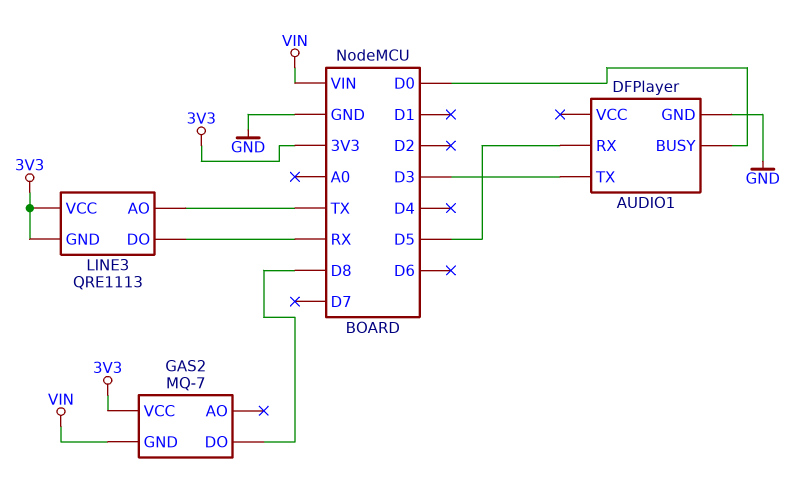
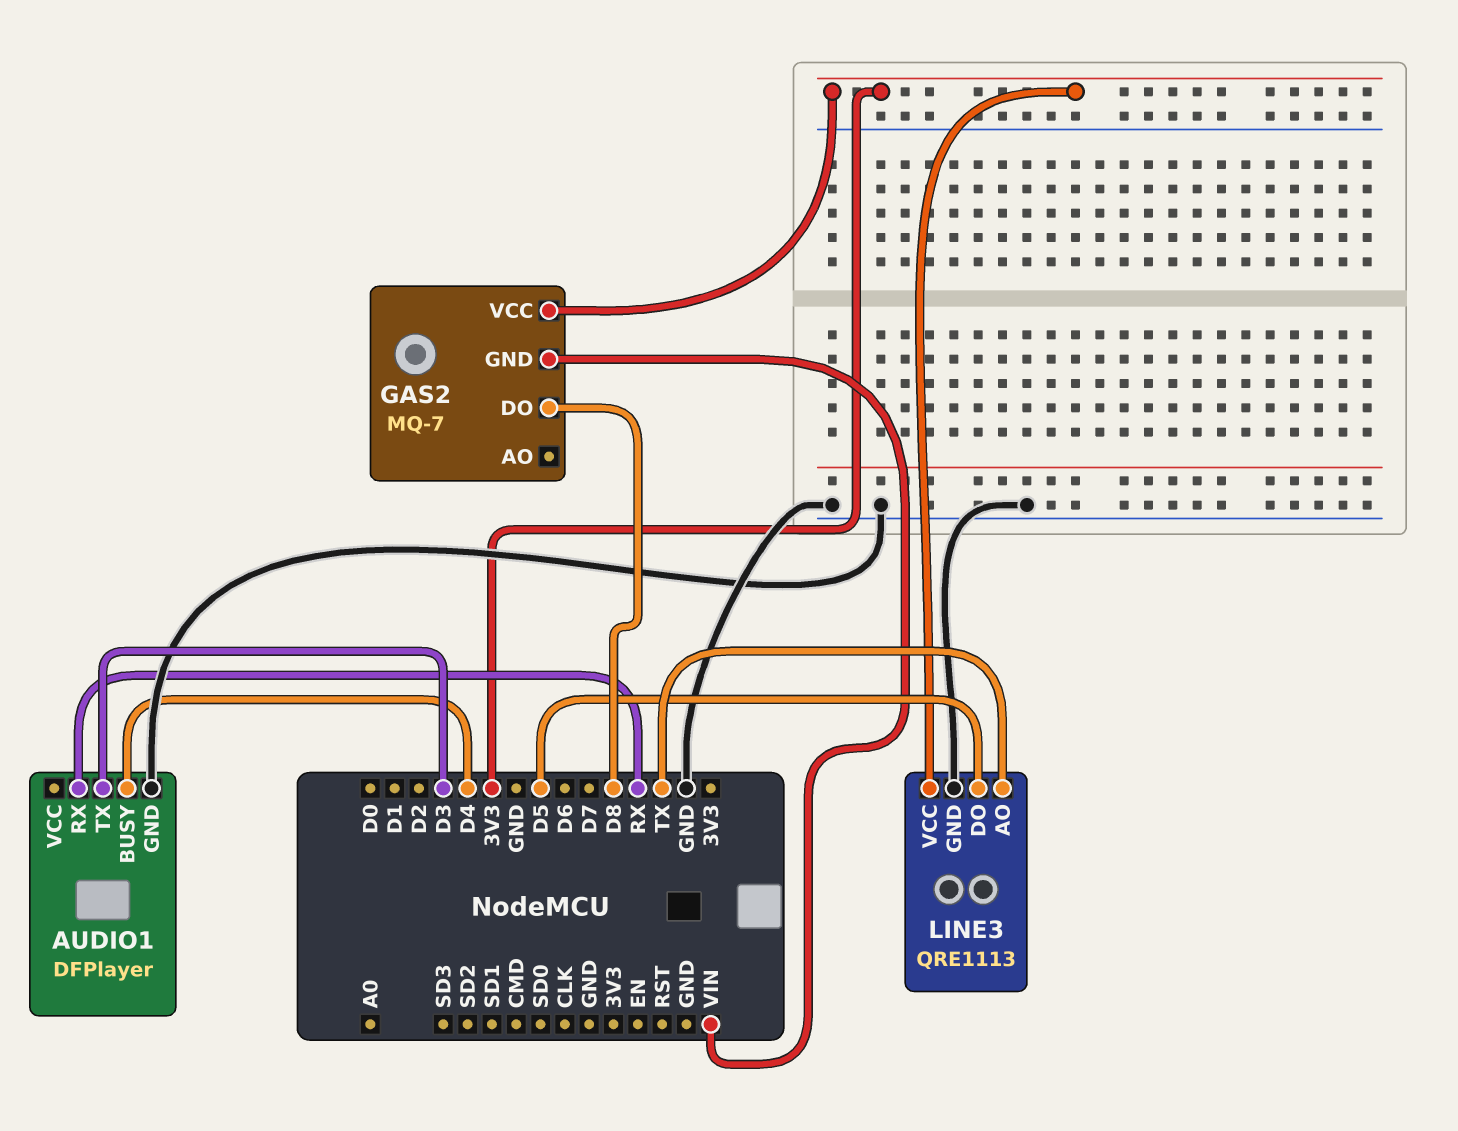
AUDIO1 pin BUSY: D0 -> D4
AUDIO1 pin RX: D5 -> RX
LINE3 pin DO: RX -> D5
LINE3 pin GND: 3V3 -> GND

